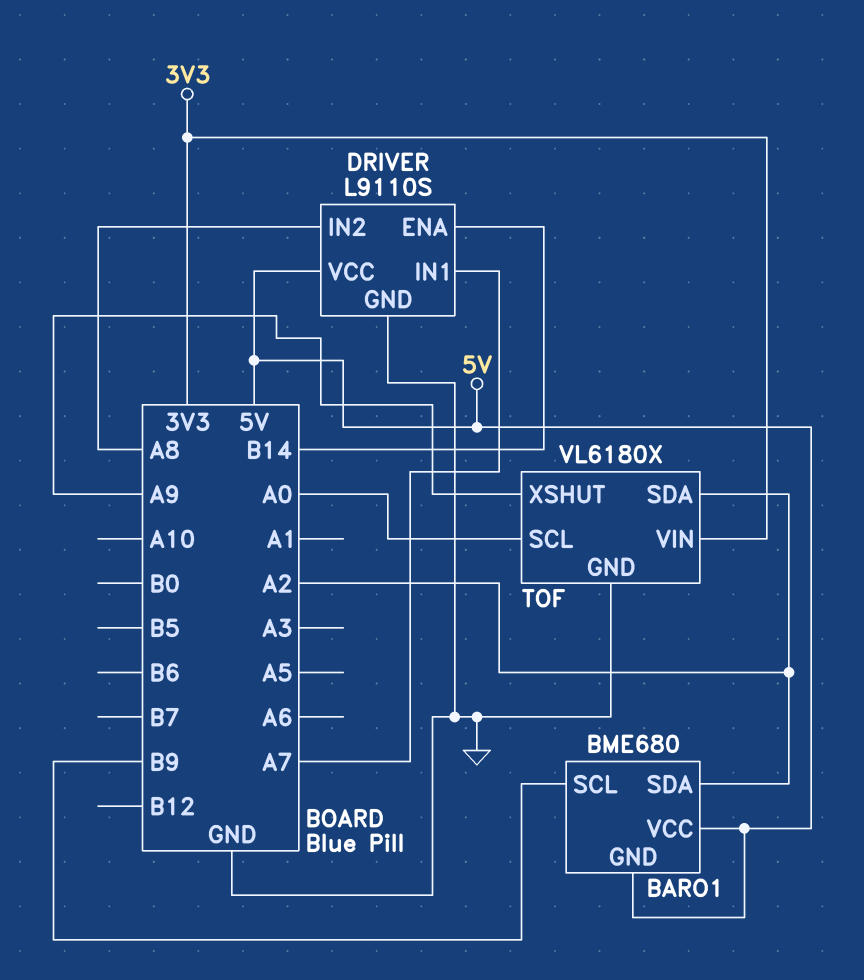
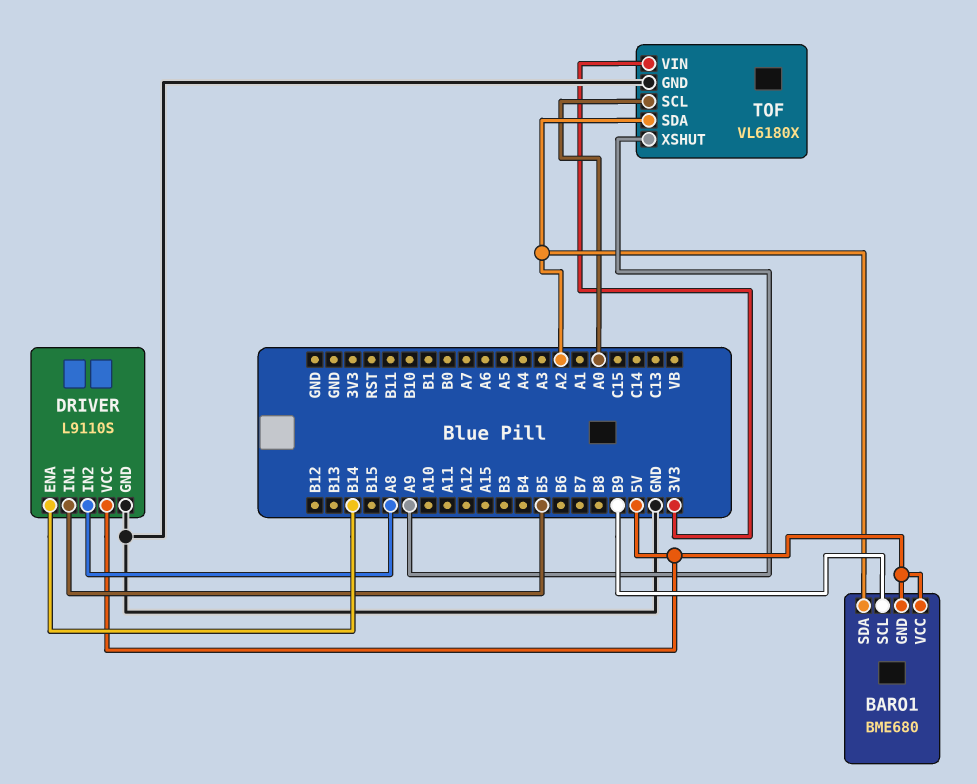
DRIVER pin IN1: A7 -> B5

